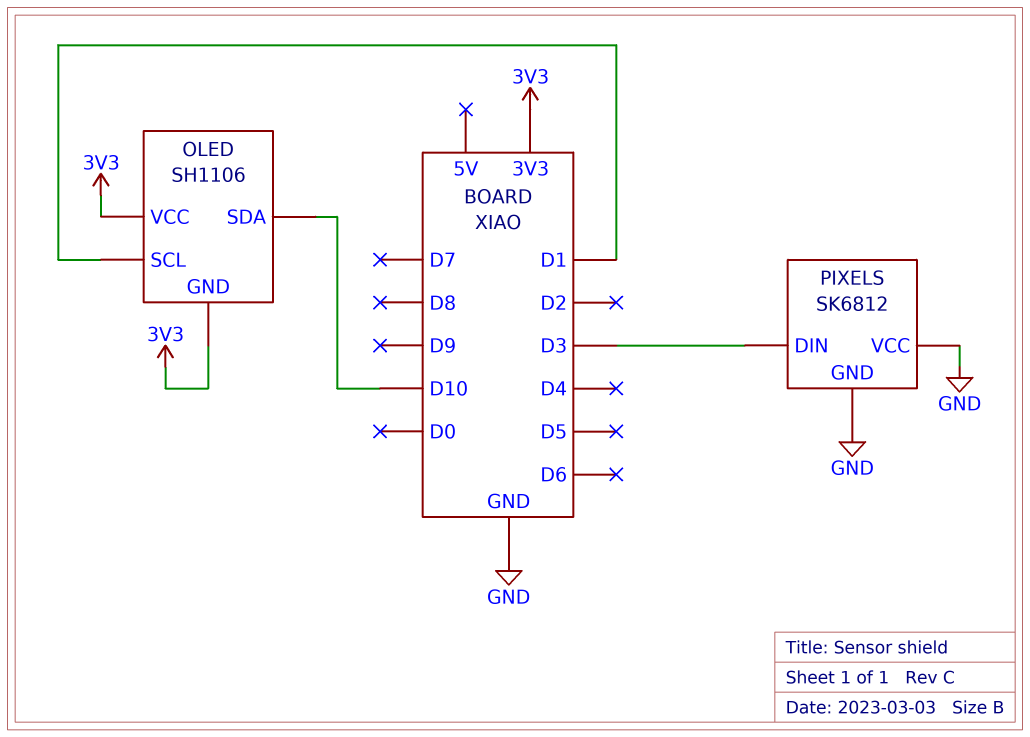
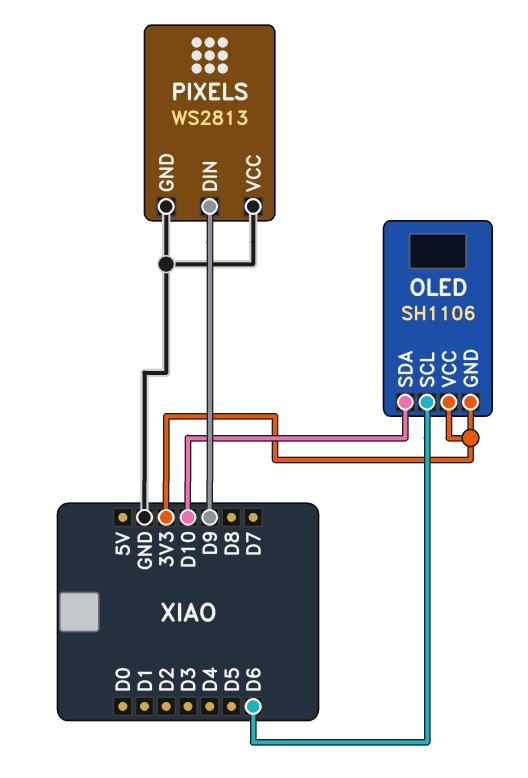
OLED pin SCL: D1 -> D6
PIXELS: SK6812 -> WS2813
PIXELS pin DIN: D3 -> D9

